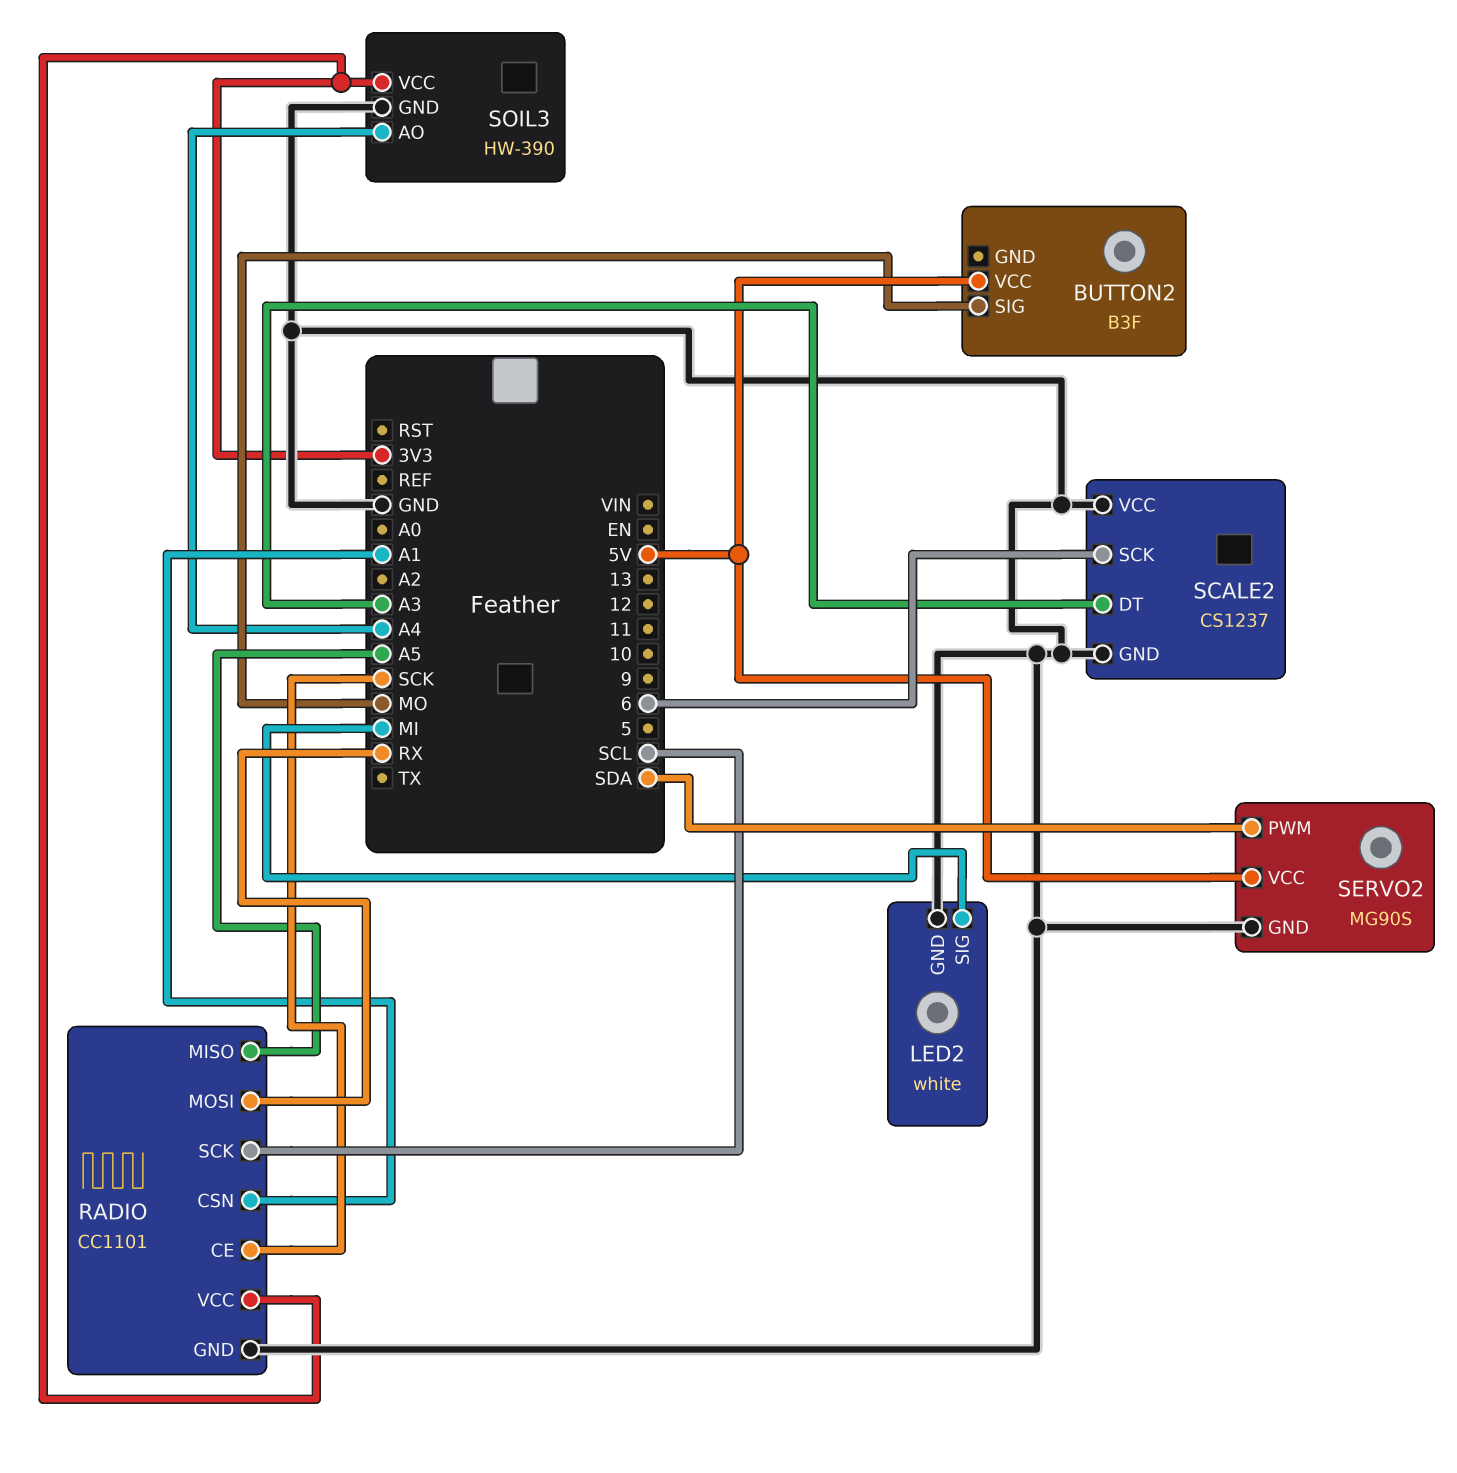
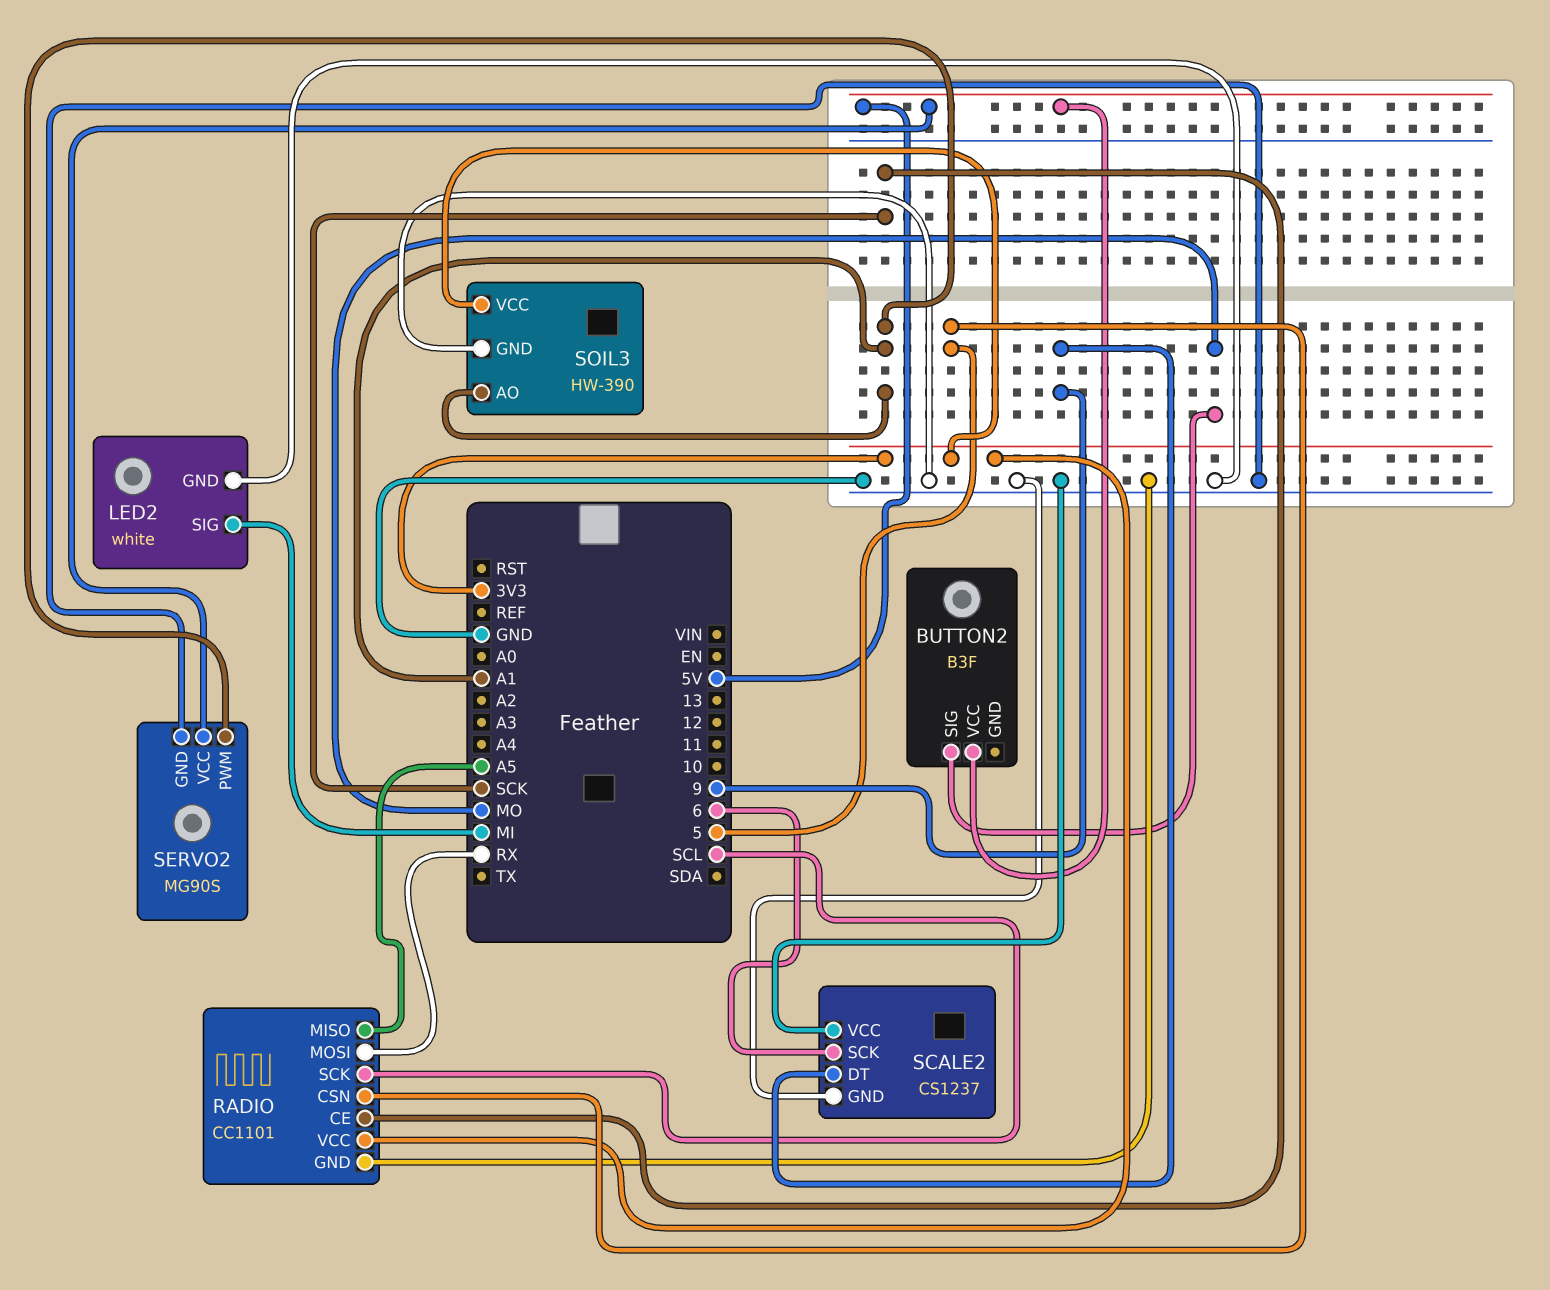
RADIO pin CSN: A1 -> 5
SCALE2 pin DT: A3 -> 9
SERVO2 pin PWM: SDA -> A1
SOIL3 pin AO: A4 -> A1

